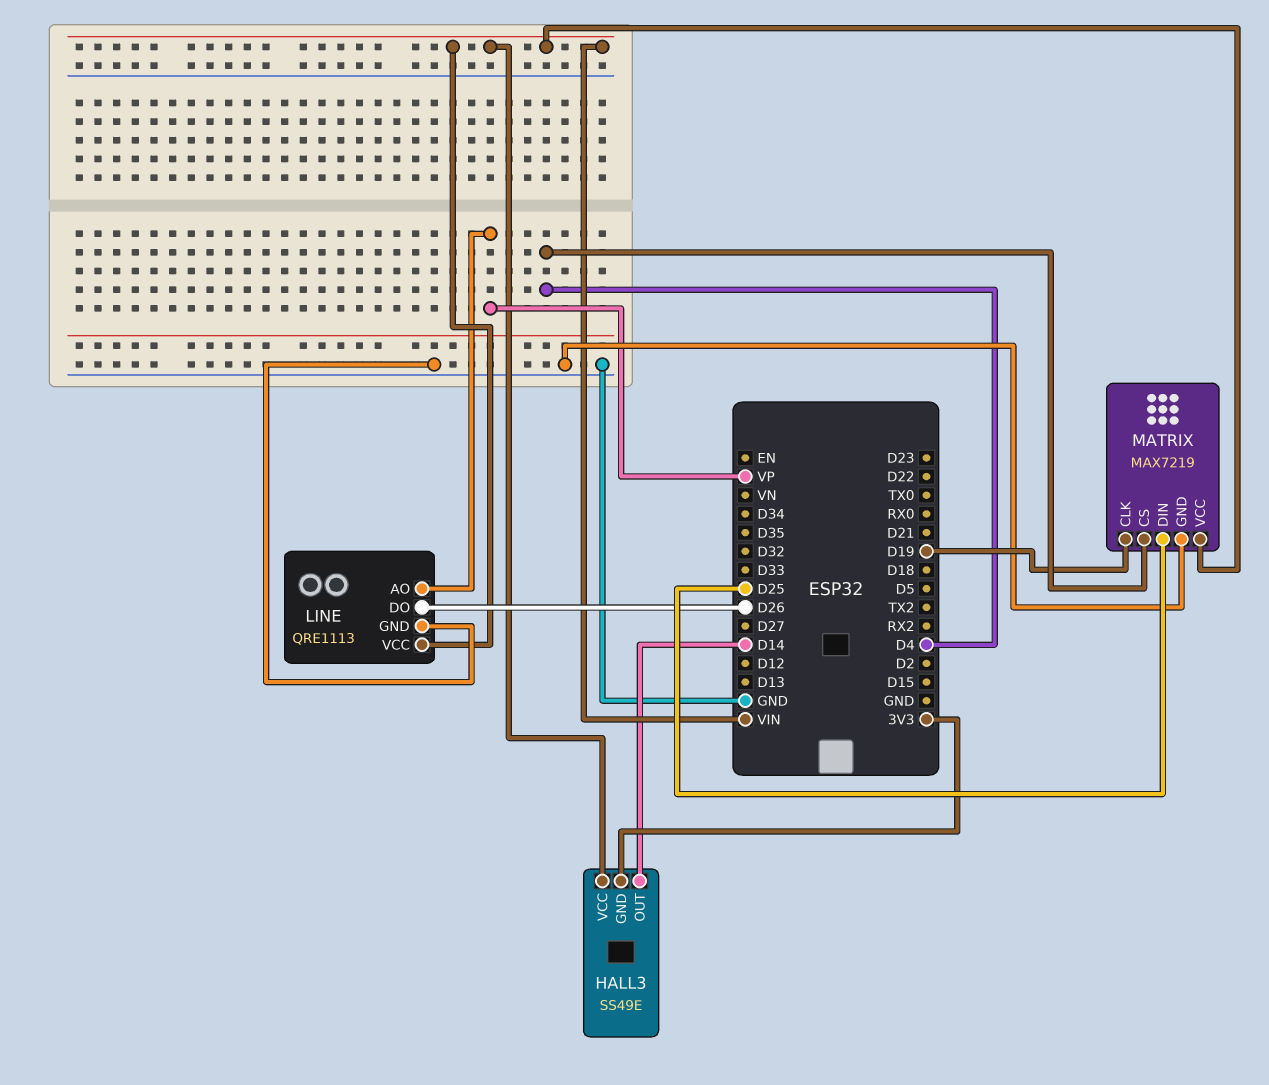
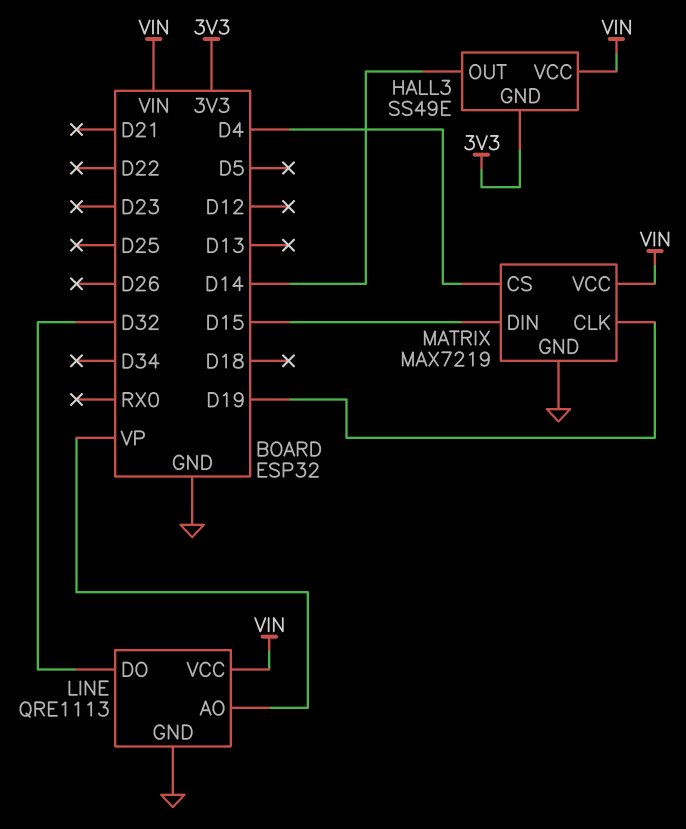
LINE pin DO: D26 -> D32
MATRIX pin DIN: D25 -> D15

